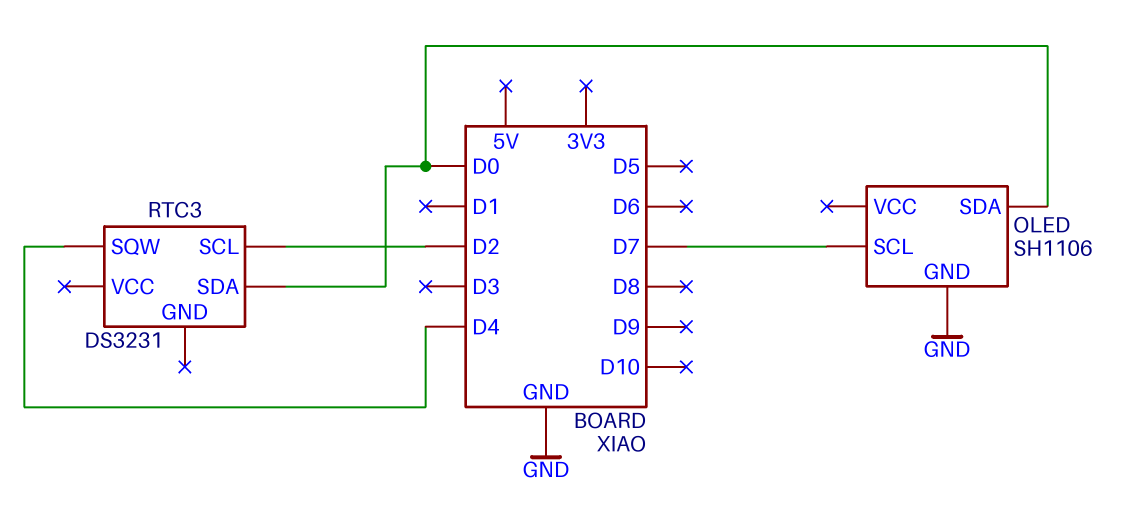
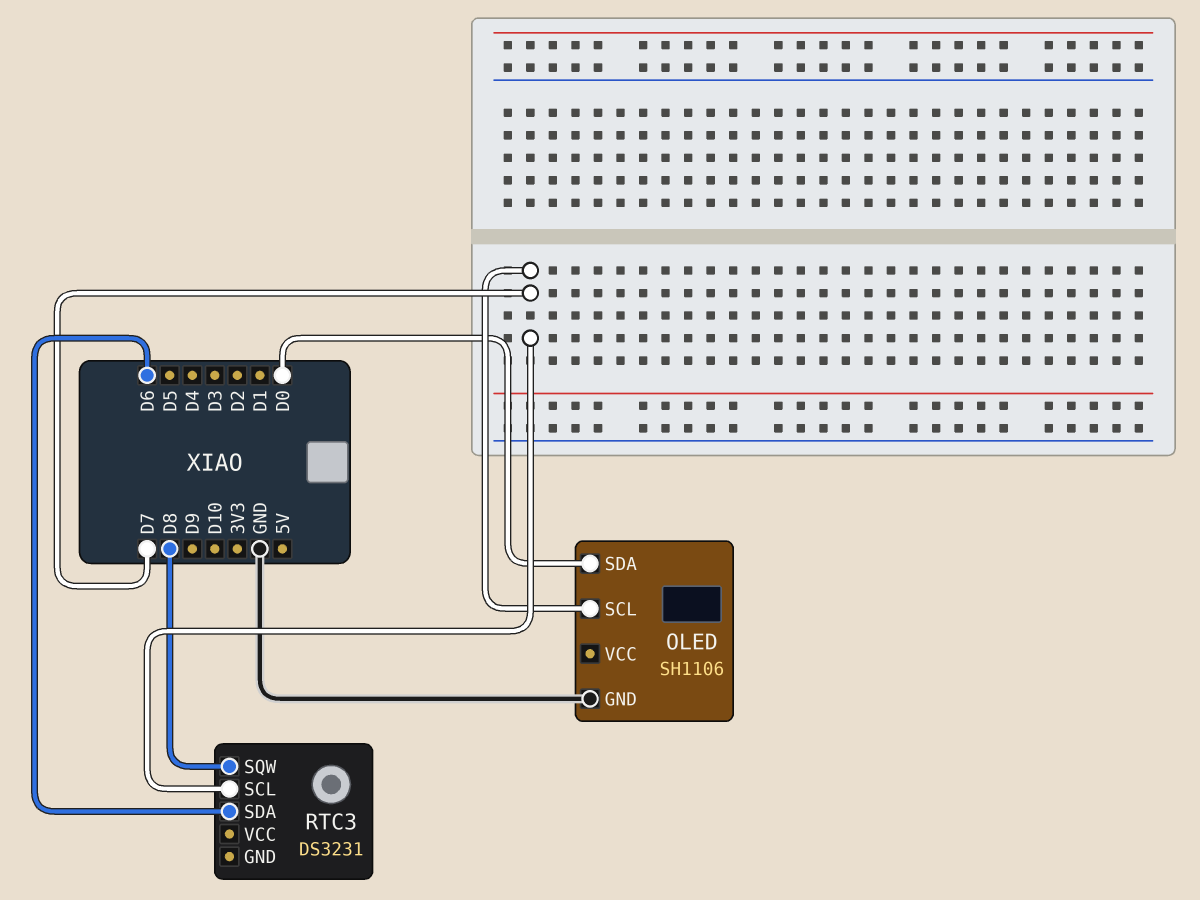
RTC3 pin SCL: D2 -> D7
RTC3 pin SDA: D0 -> D6
RTC3 pin SQW: D4 -> D8

